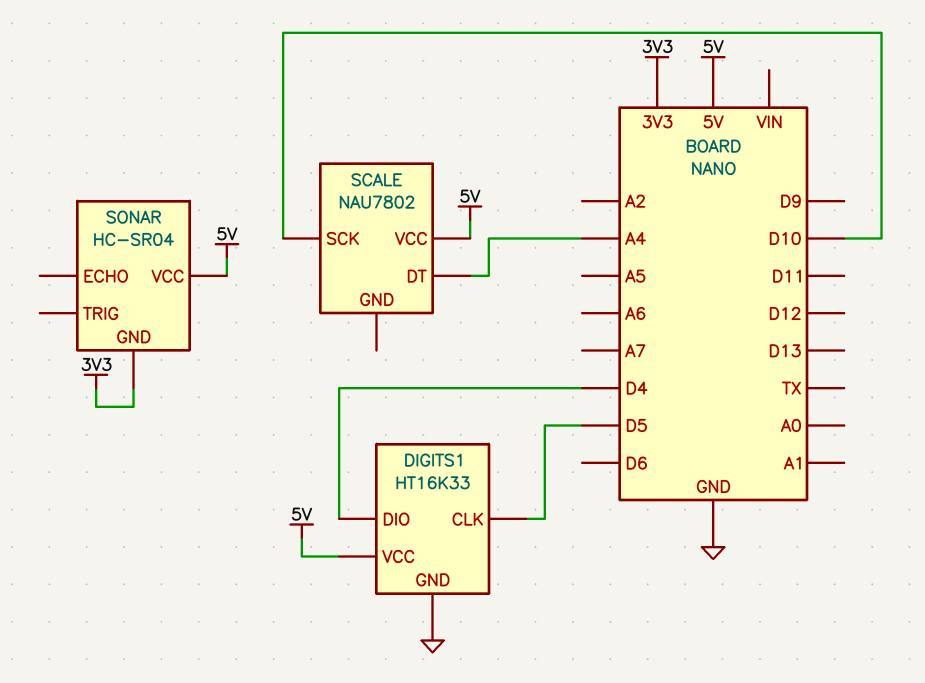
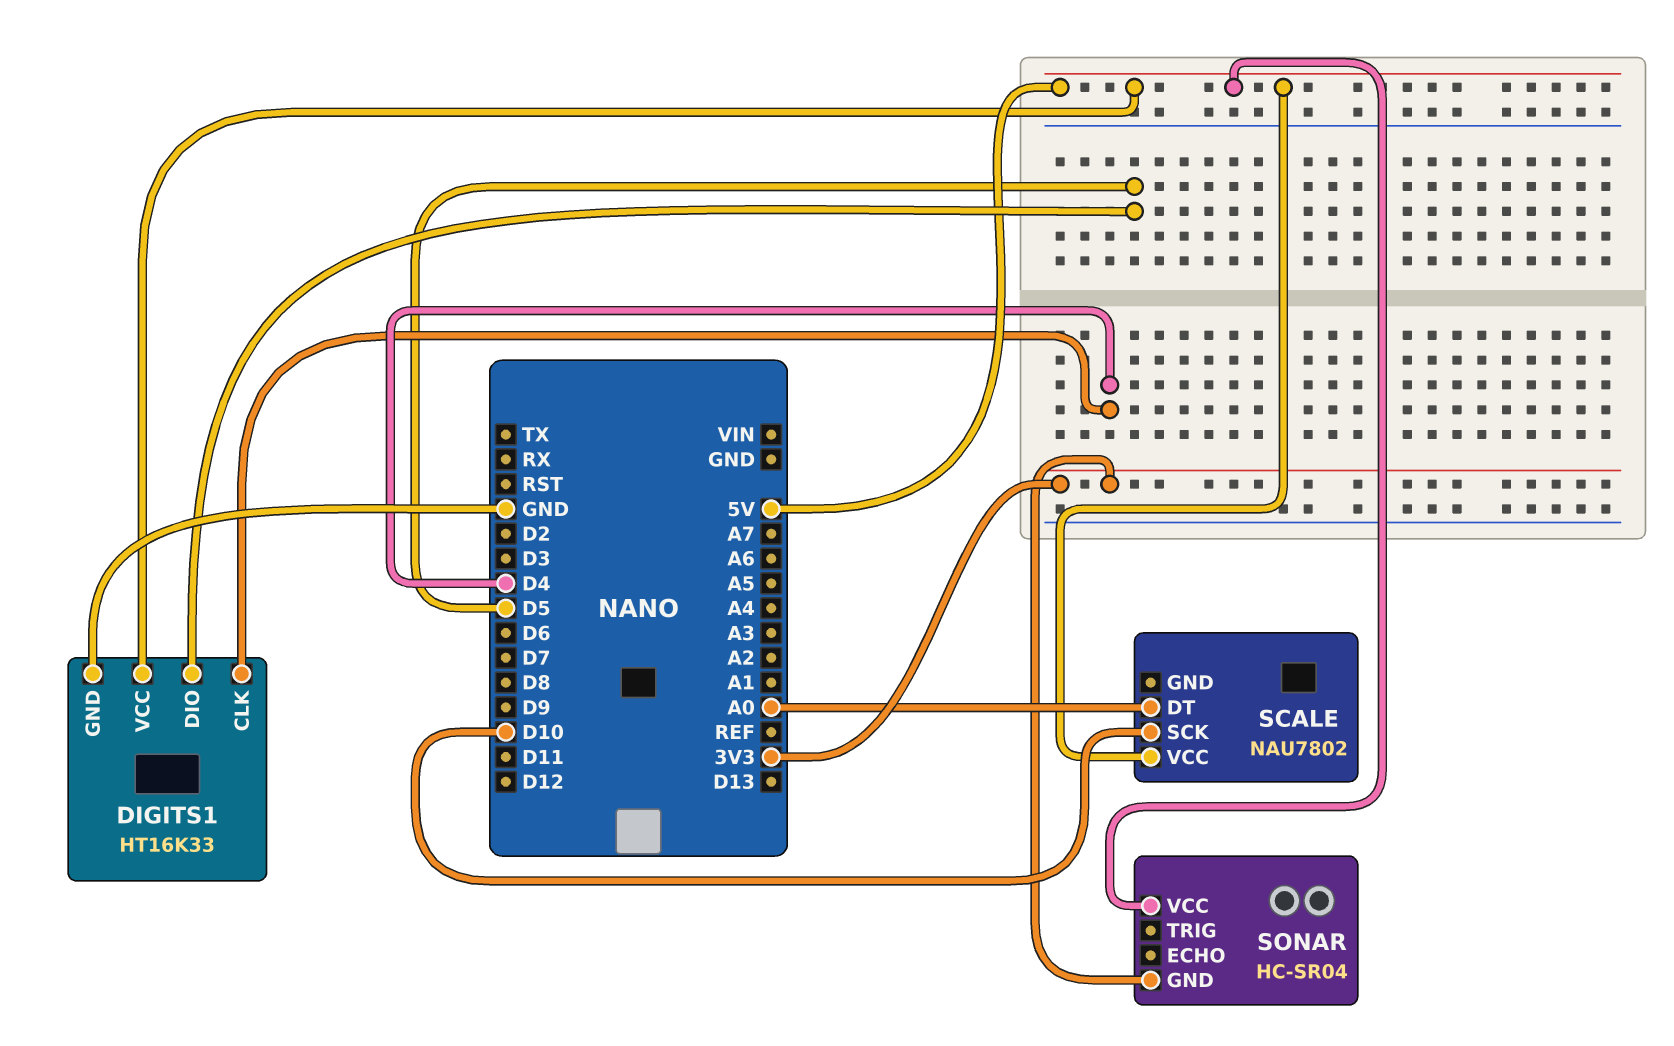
DIGITS1 pin CLK: D5 -> D4
DIGITS1 pin DIO: D4 -> D5
SCALE pin DT: A4 -> A0

